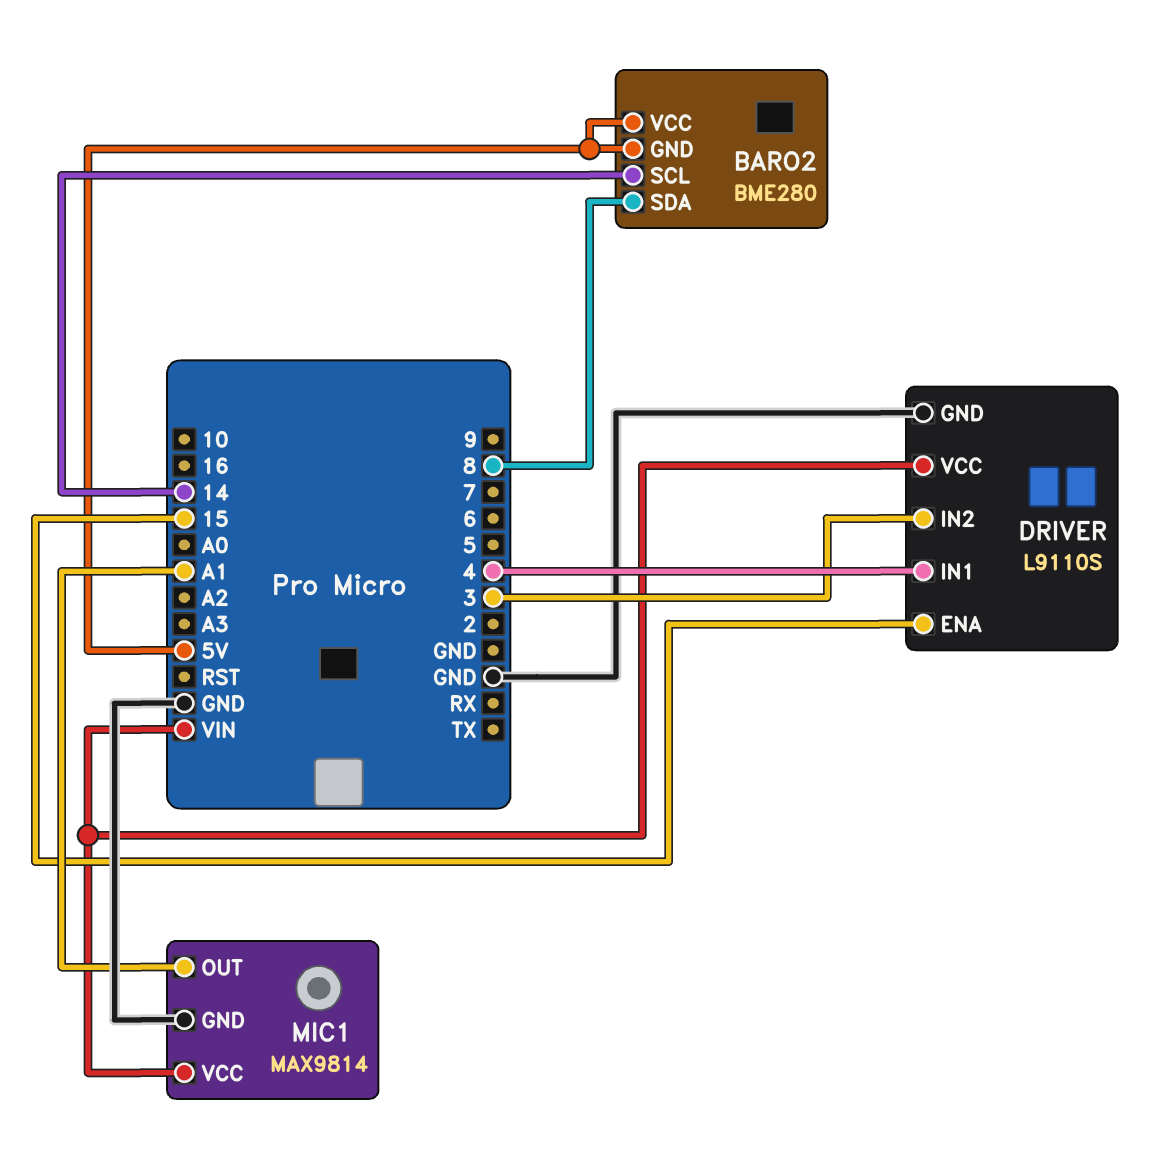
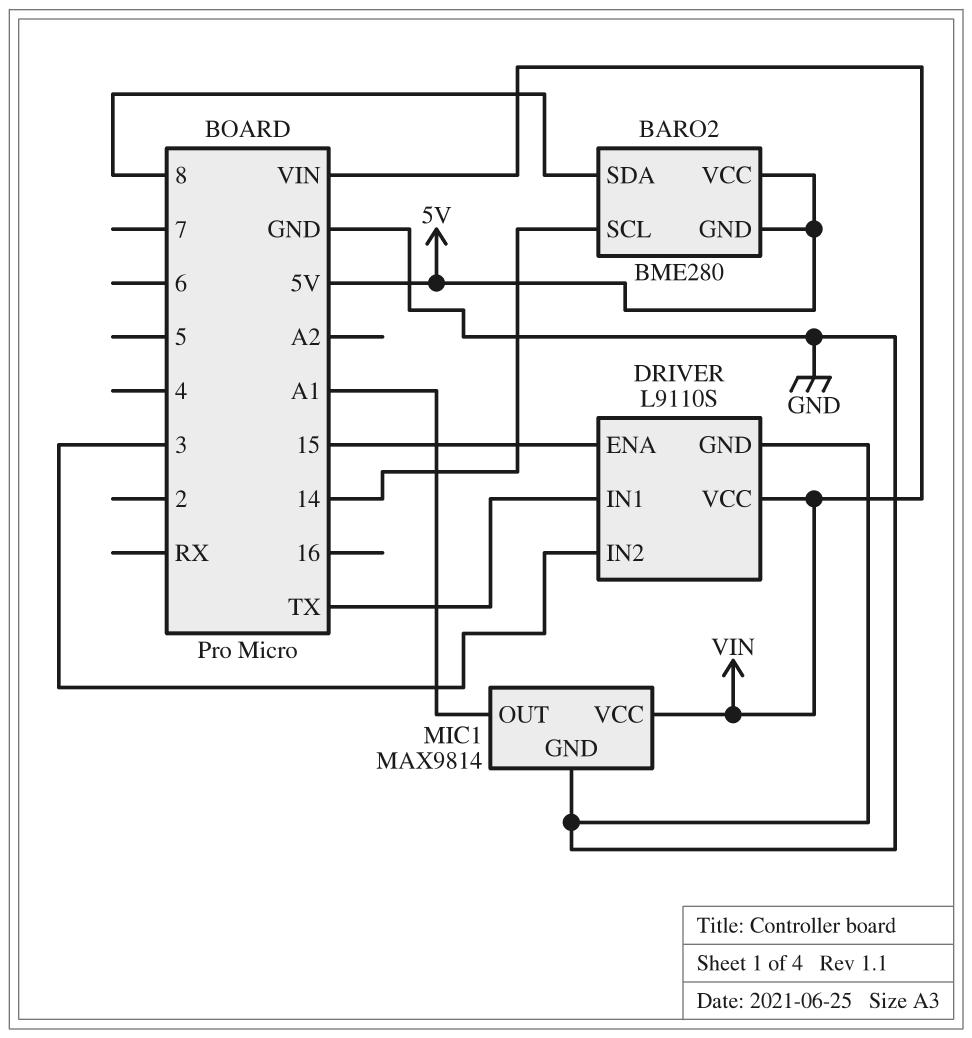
DRIVER pin IN1: 4 -> TX

